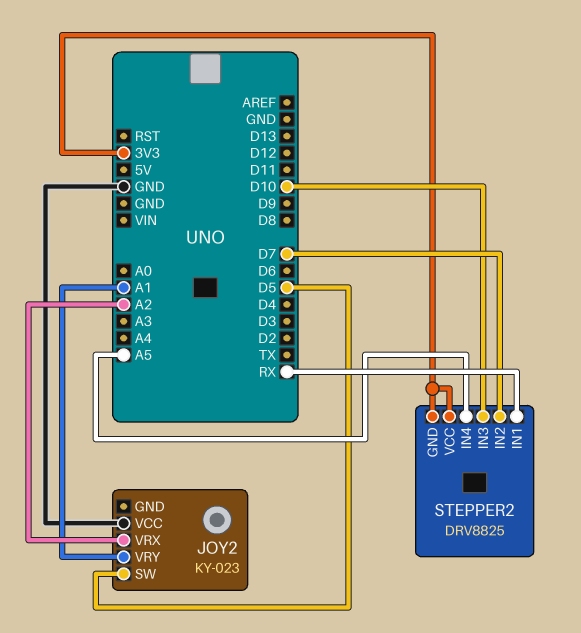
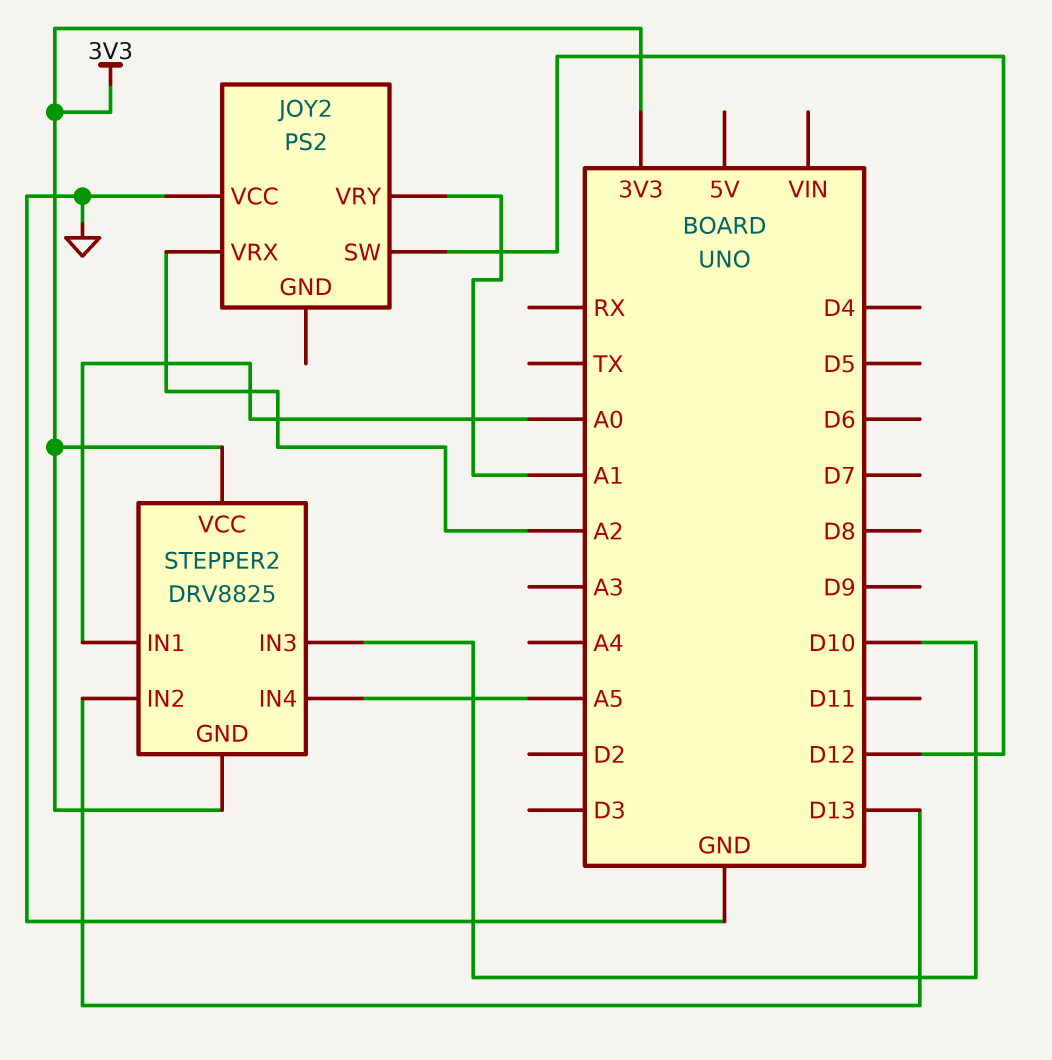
JOY2: KY-023 -> PS2
JOY2 pin SW: D5 -> D12
STEPPER2 pin IN1: RX -> A0
STEPPER2 pin IN2: D7 -> D13

